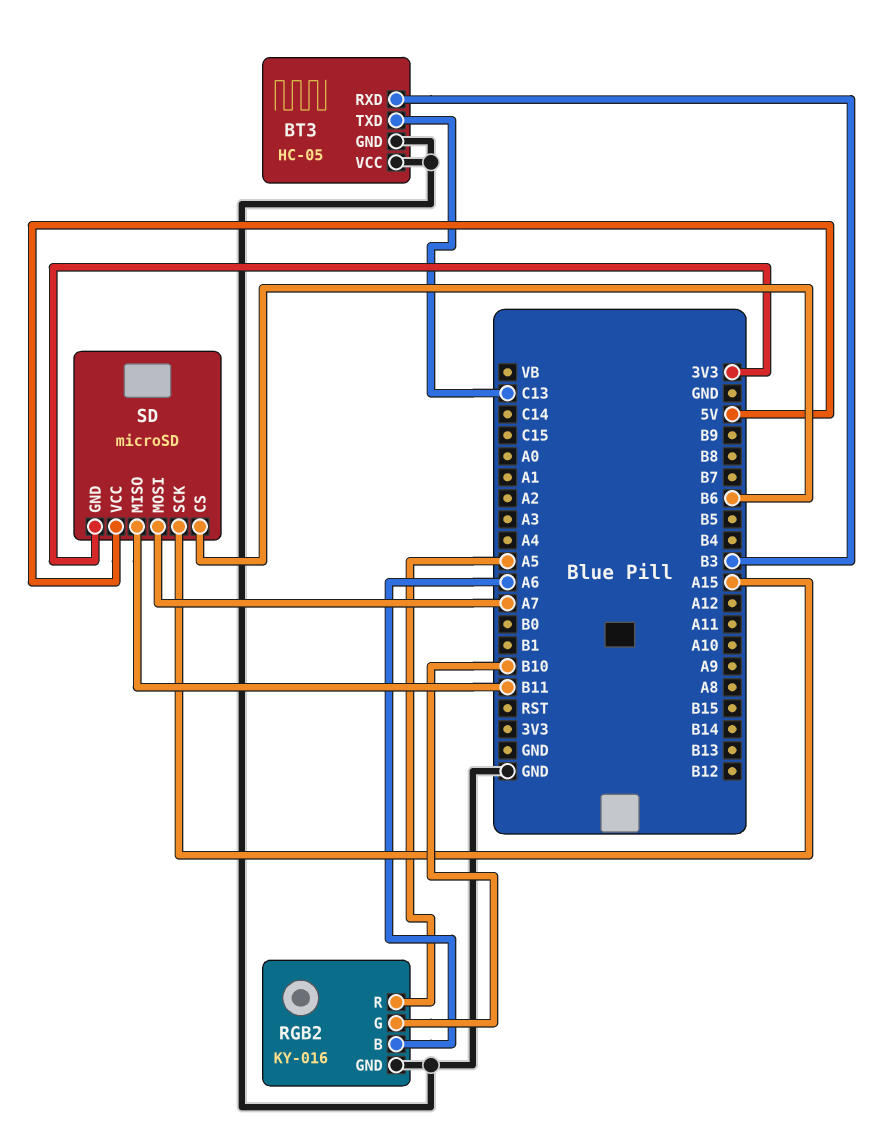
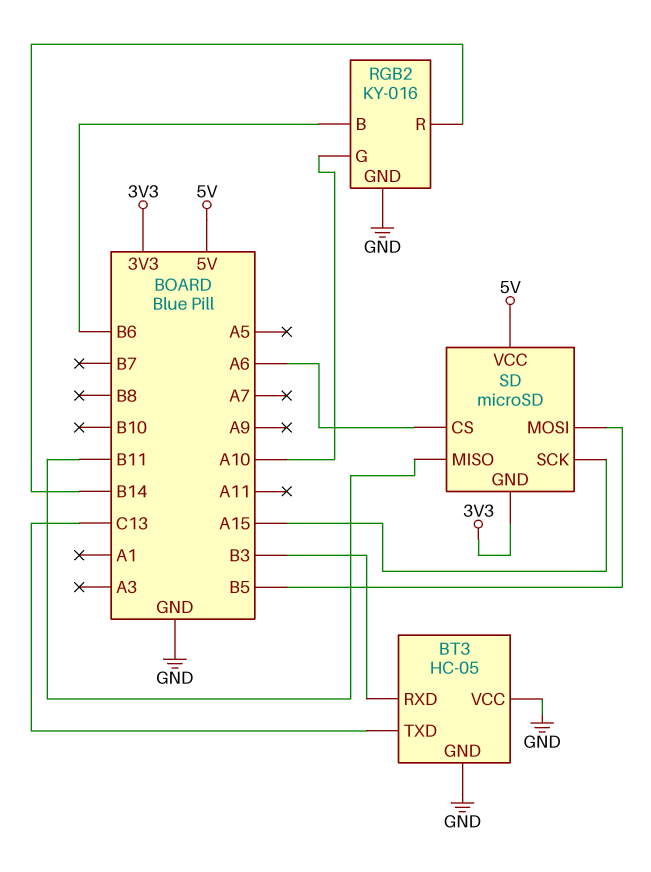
RGB2 pin B: A6 -> B6
RGB2 pin G: B10 -> A10
RGB2 pin R: A5 -> B14
SD pin CS: B6 -> A6
SD pin MOSI: A7 -> B5

